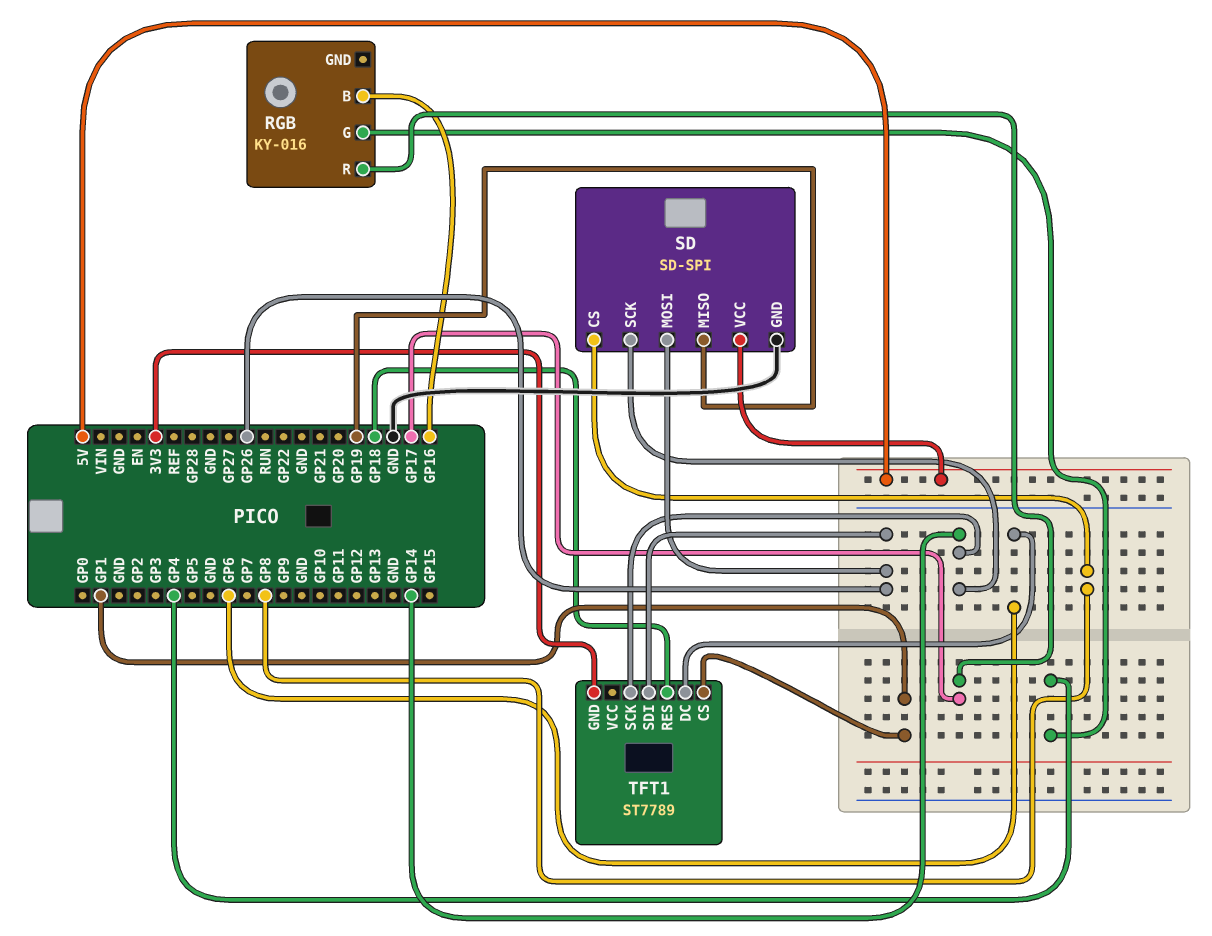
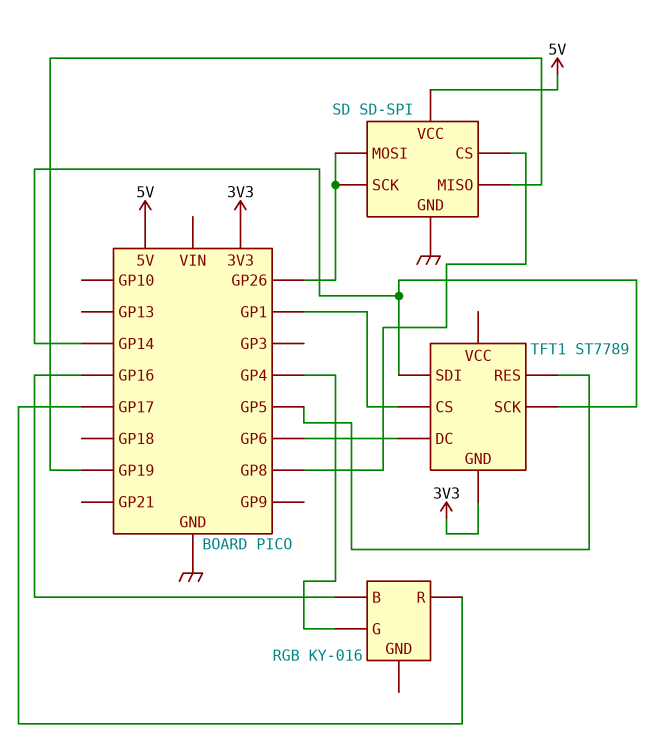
SD pin SCK: GP14 -> GP26
TFT1 pin RES: GP18 -> GP5
TFT1 pin SDI: GP26 -> GP14

